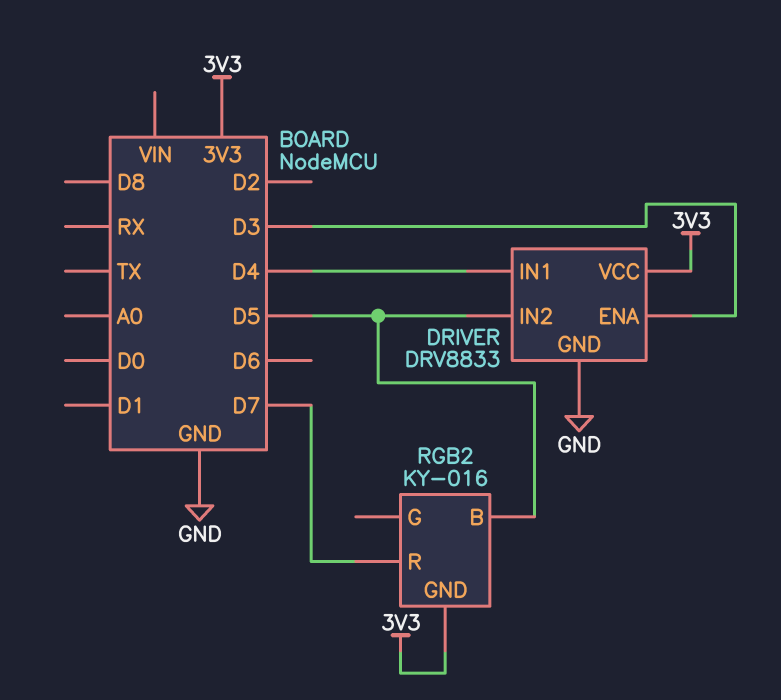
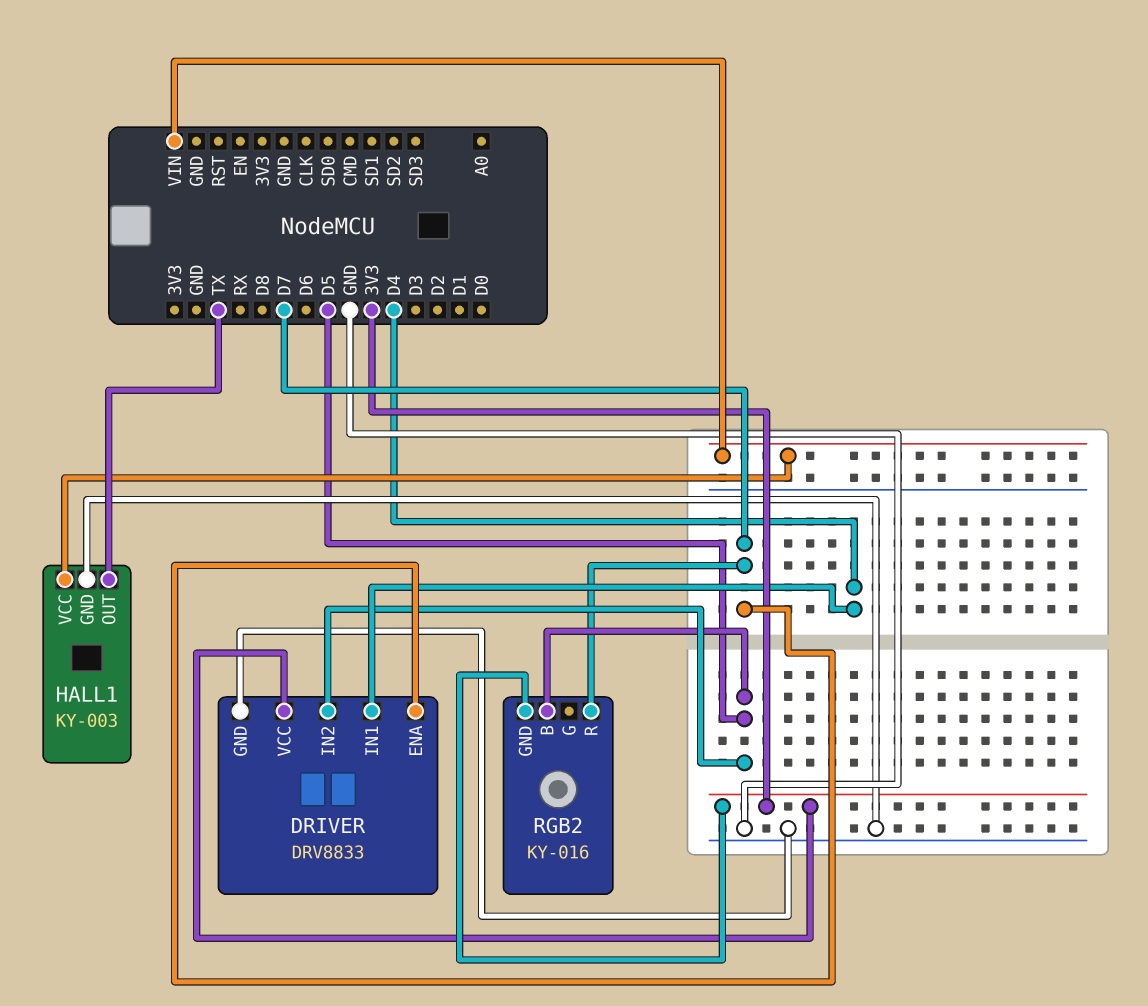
DRIVER pin ENA: D3 -> D7
HALL1: none -> KY-003
HALL1 pin GND: none -> GND
HALL1 pin OUT: none -> TX
HALL1 pin VCC: none -> VIN

